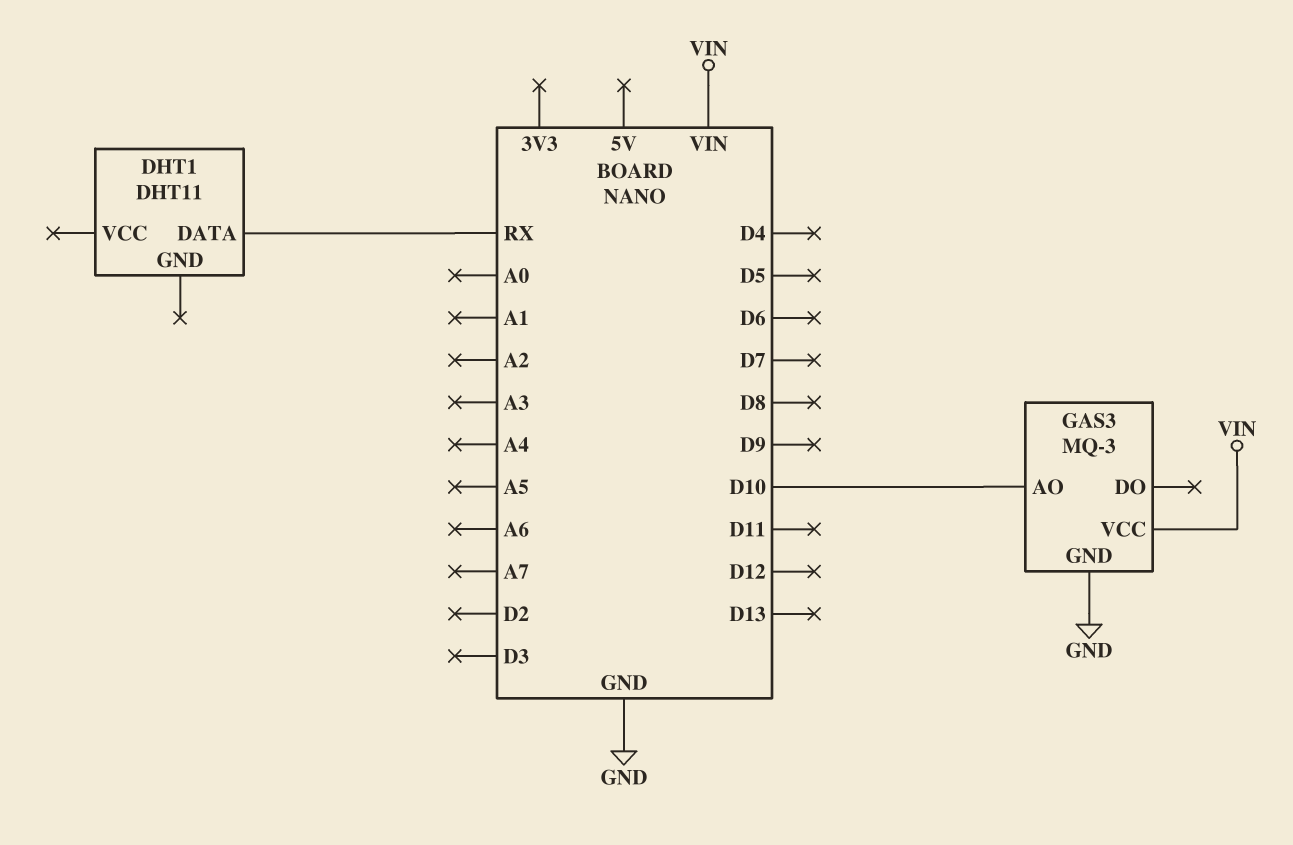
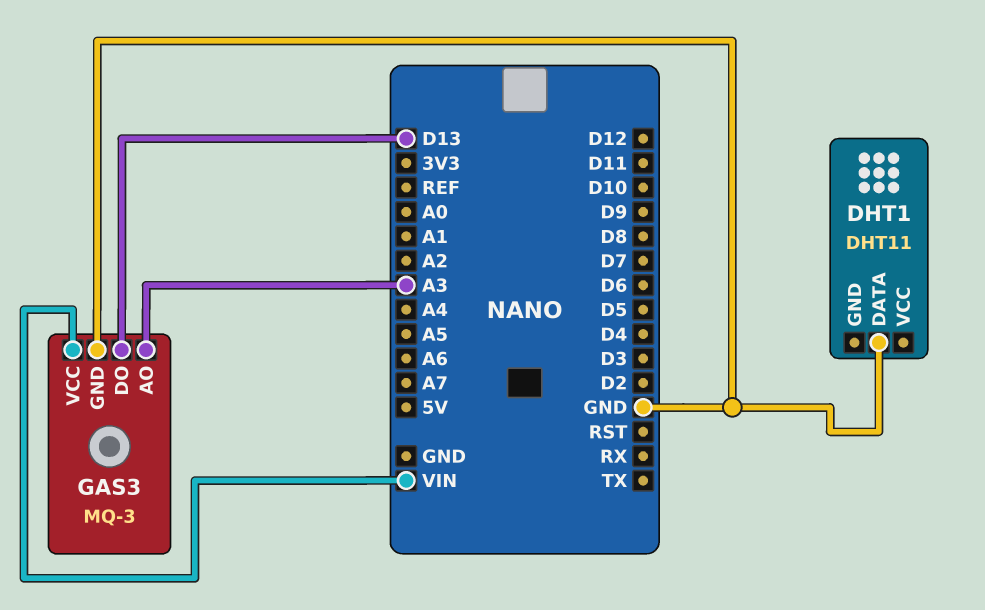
DHT1 pin DATA: RX -> GND
GAS3 pin AO: D10 -> A3
GAS3 pin DO: none -> D13

